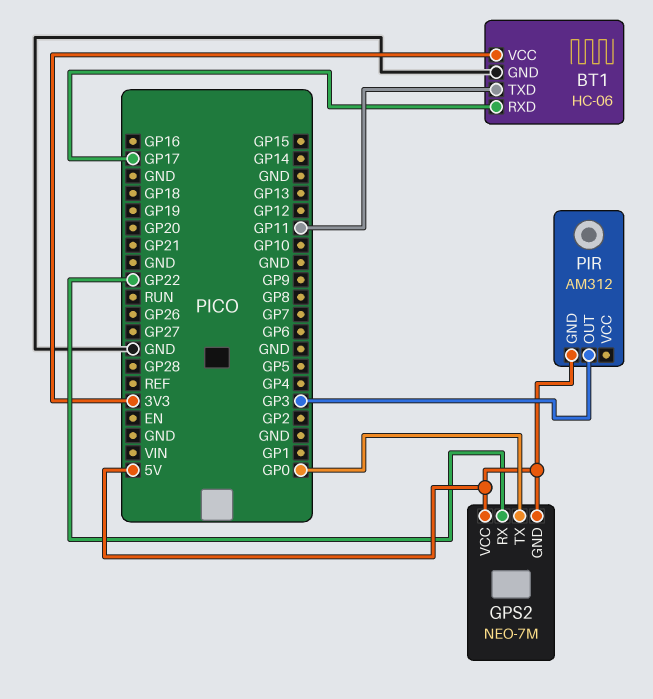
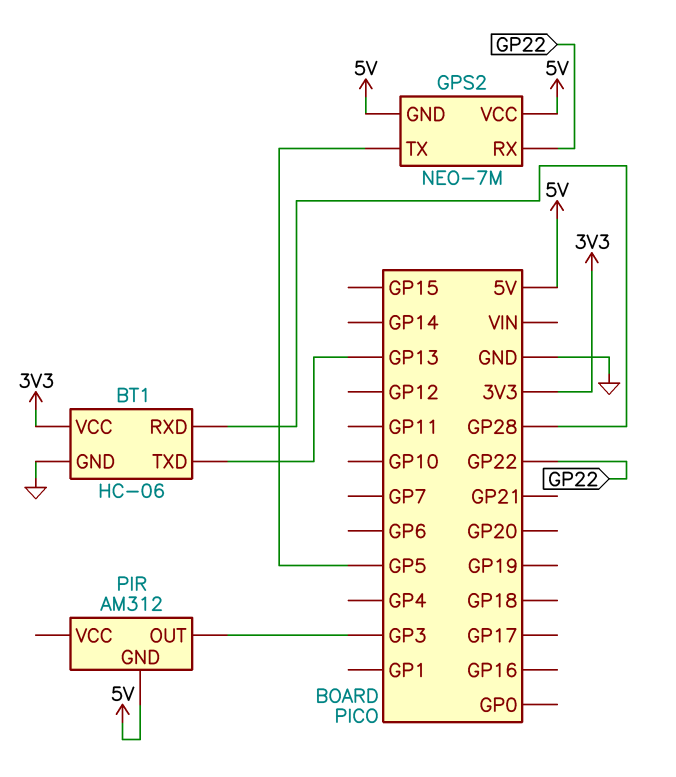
BT1 pin RXD: GP17 -> GP28
BT1 pin TXD: GP11 -> GP13
GPS2 pin TX: GP0 -> GP5

